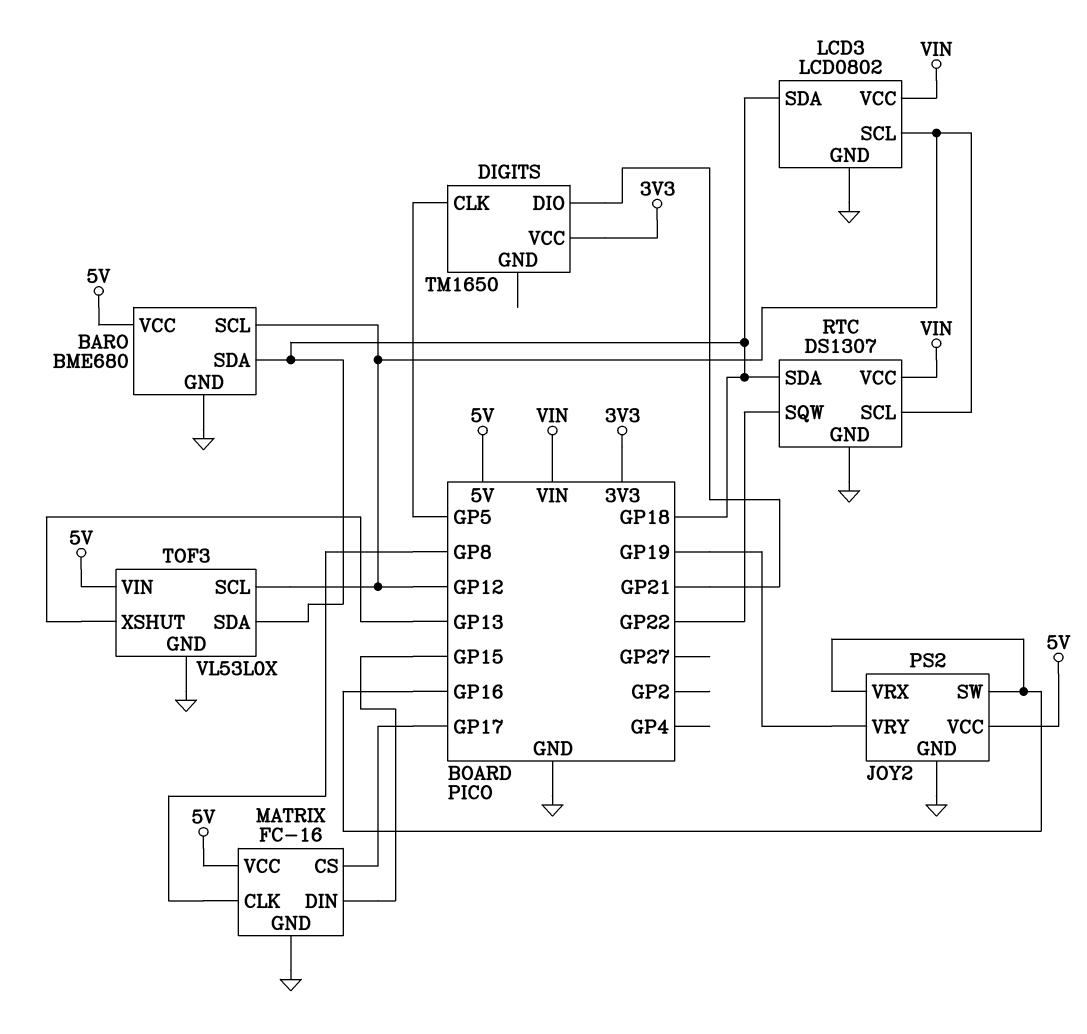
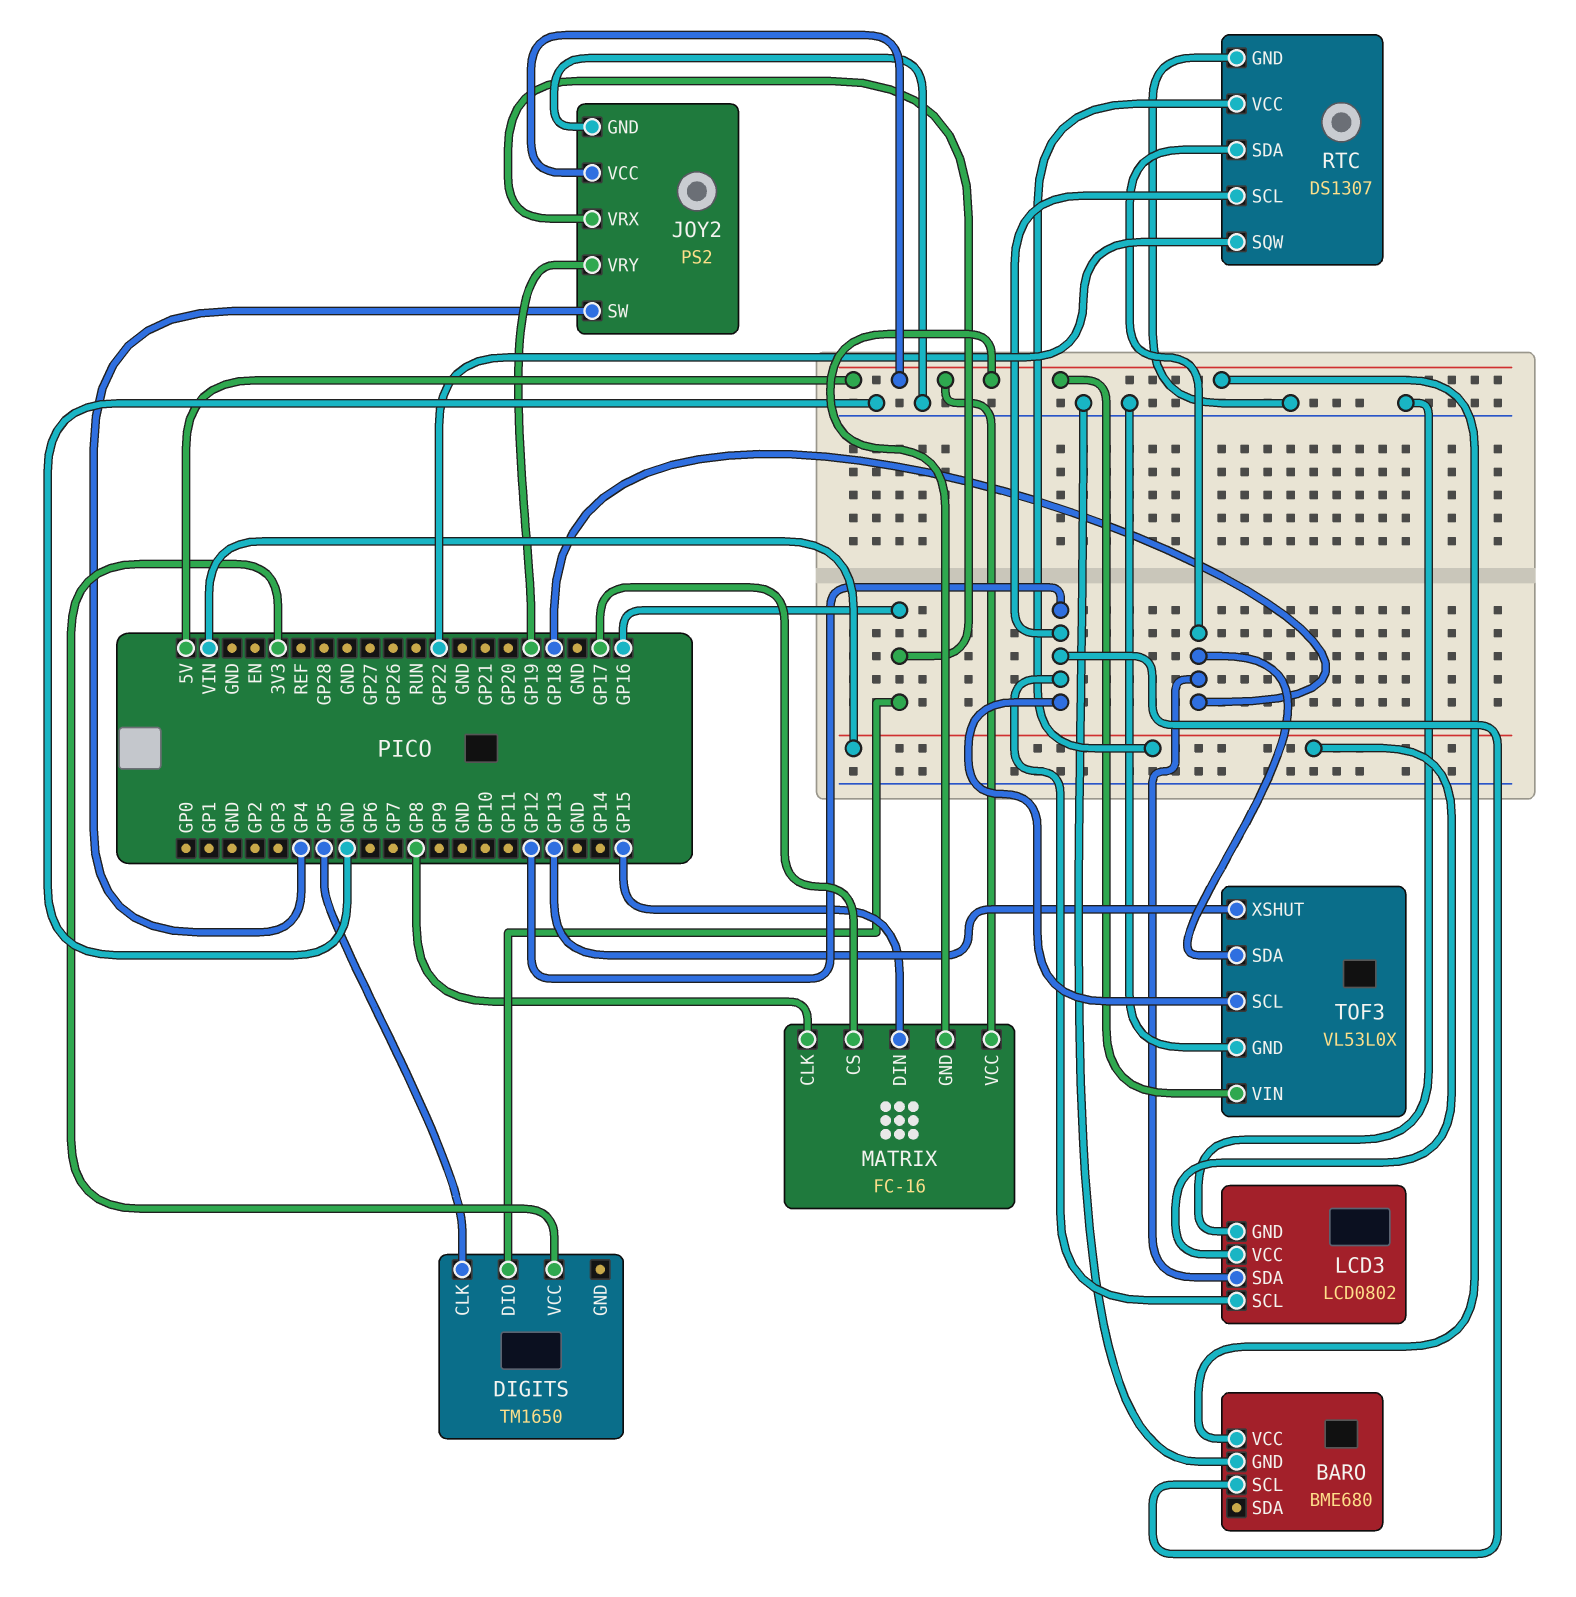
BARO pin SDA: GP18 -> none
DIGITS pin DIO: GP21 -> GP16
JOY2 pin SW: GP16 -> GP4
MATRIX pin GND: GND -> 5V

